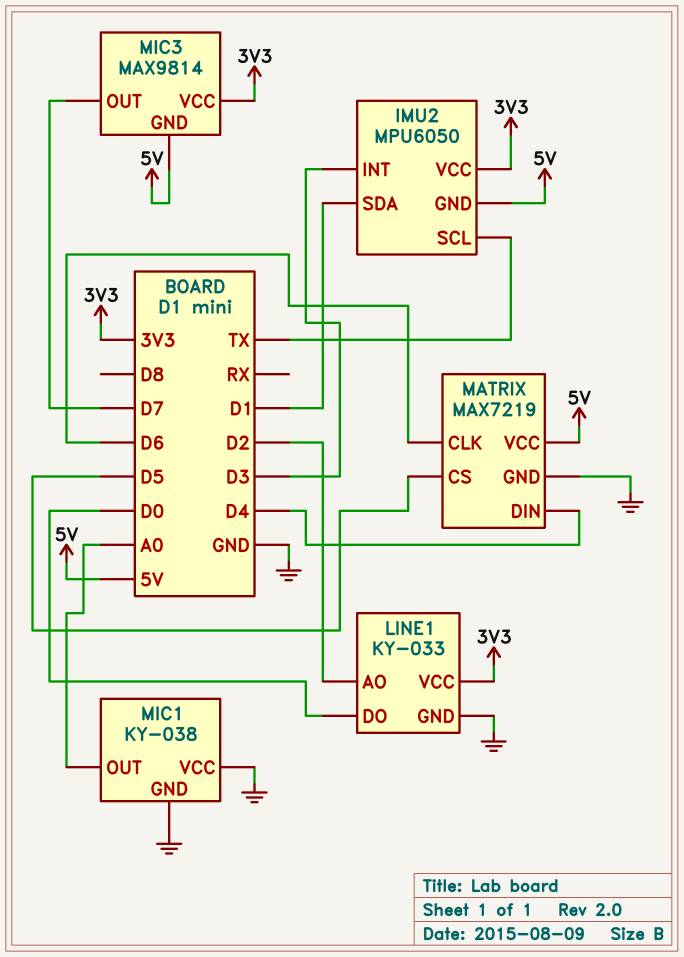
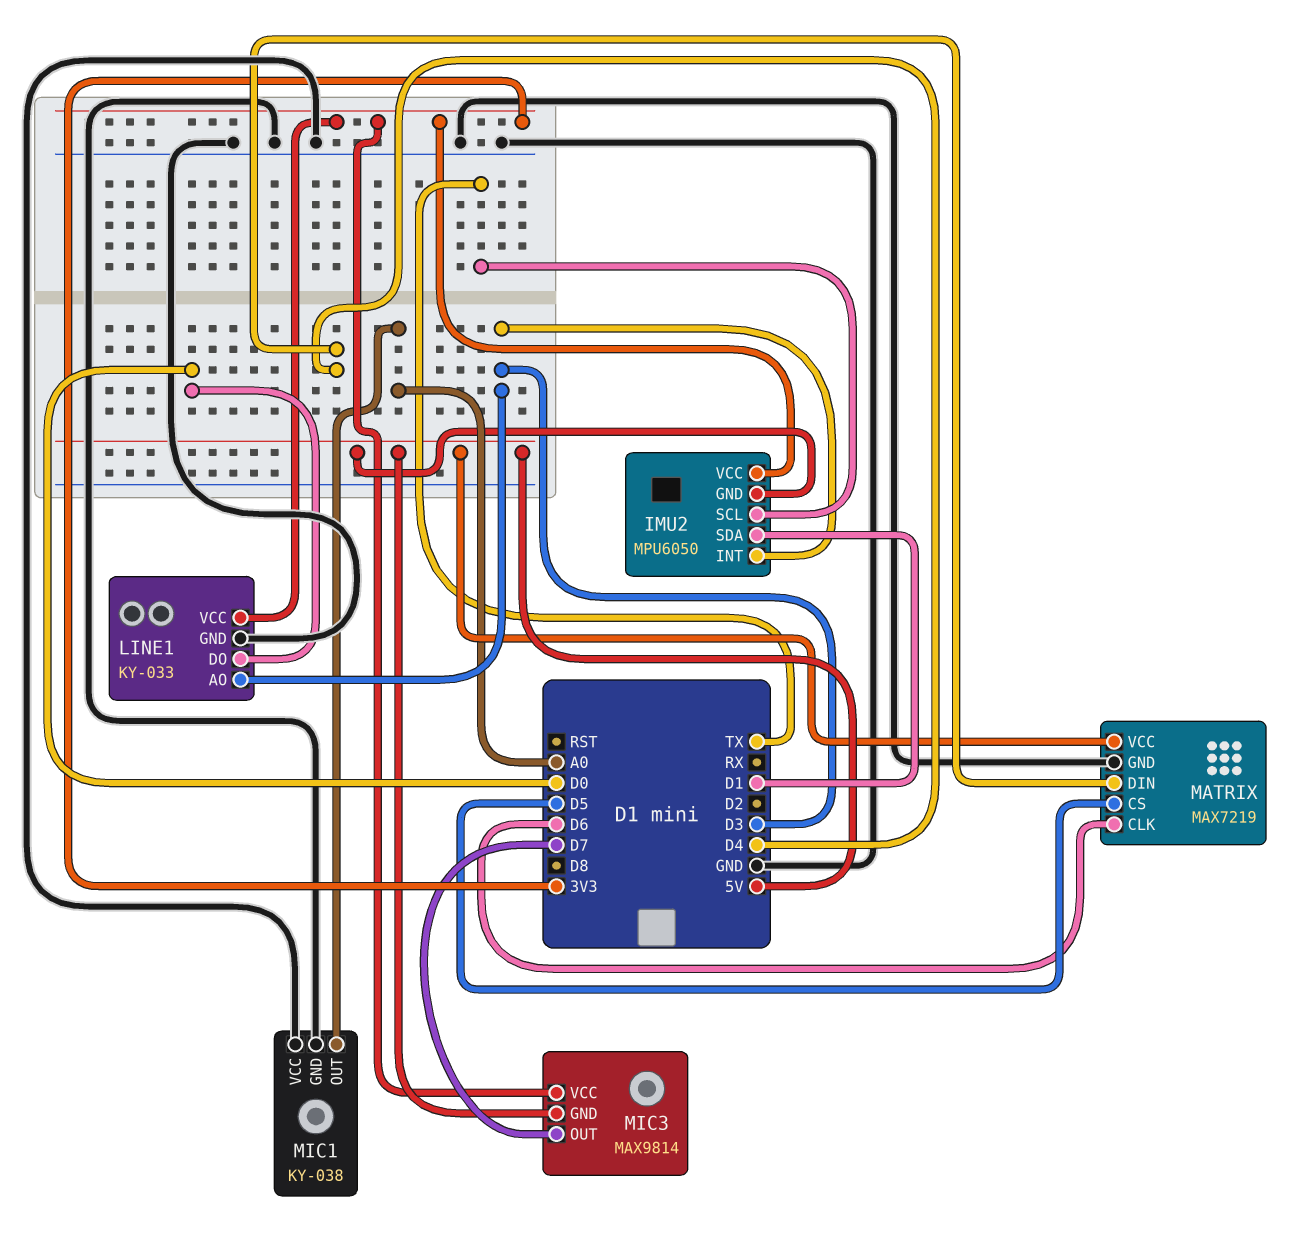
LINE1 pin AO: D2 -> D3

